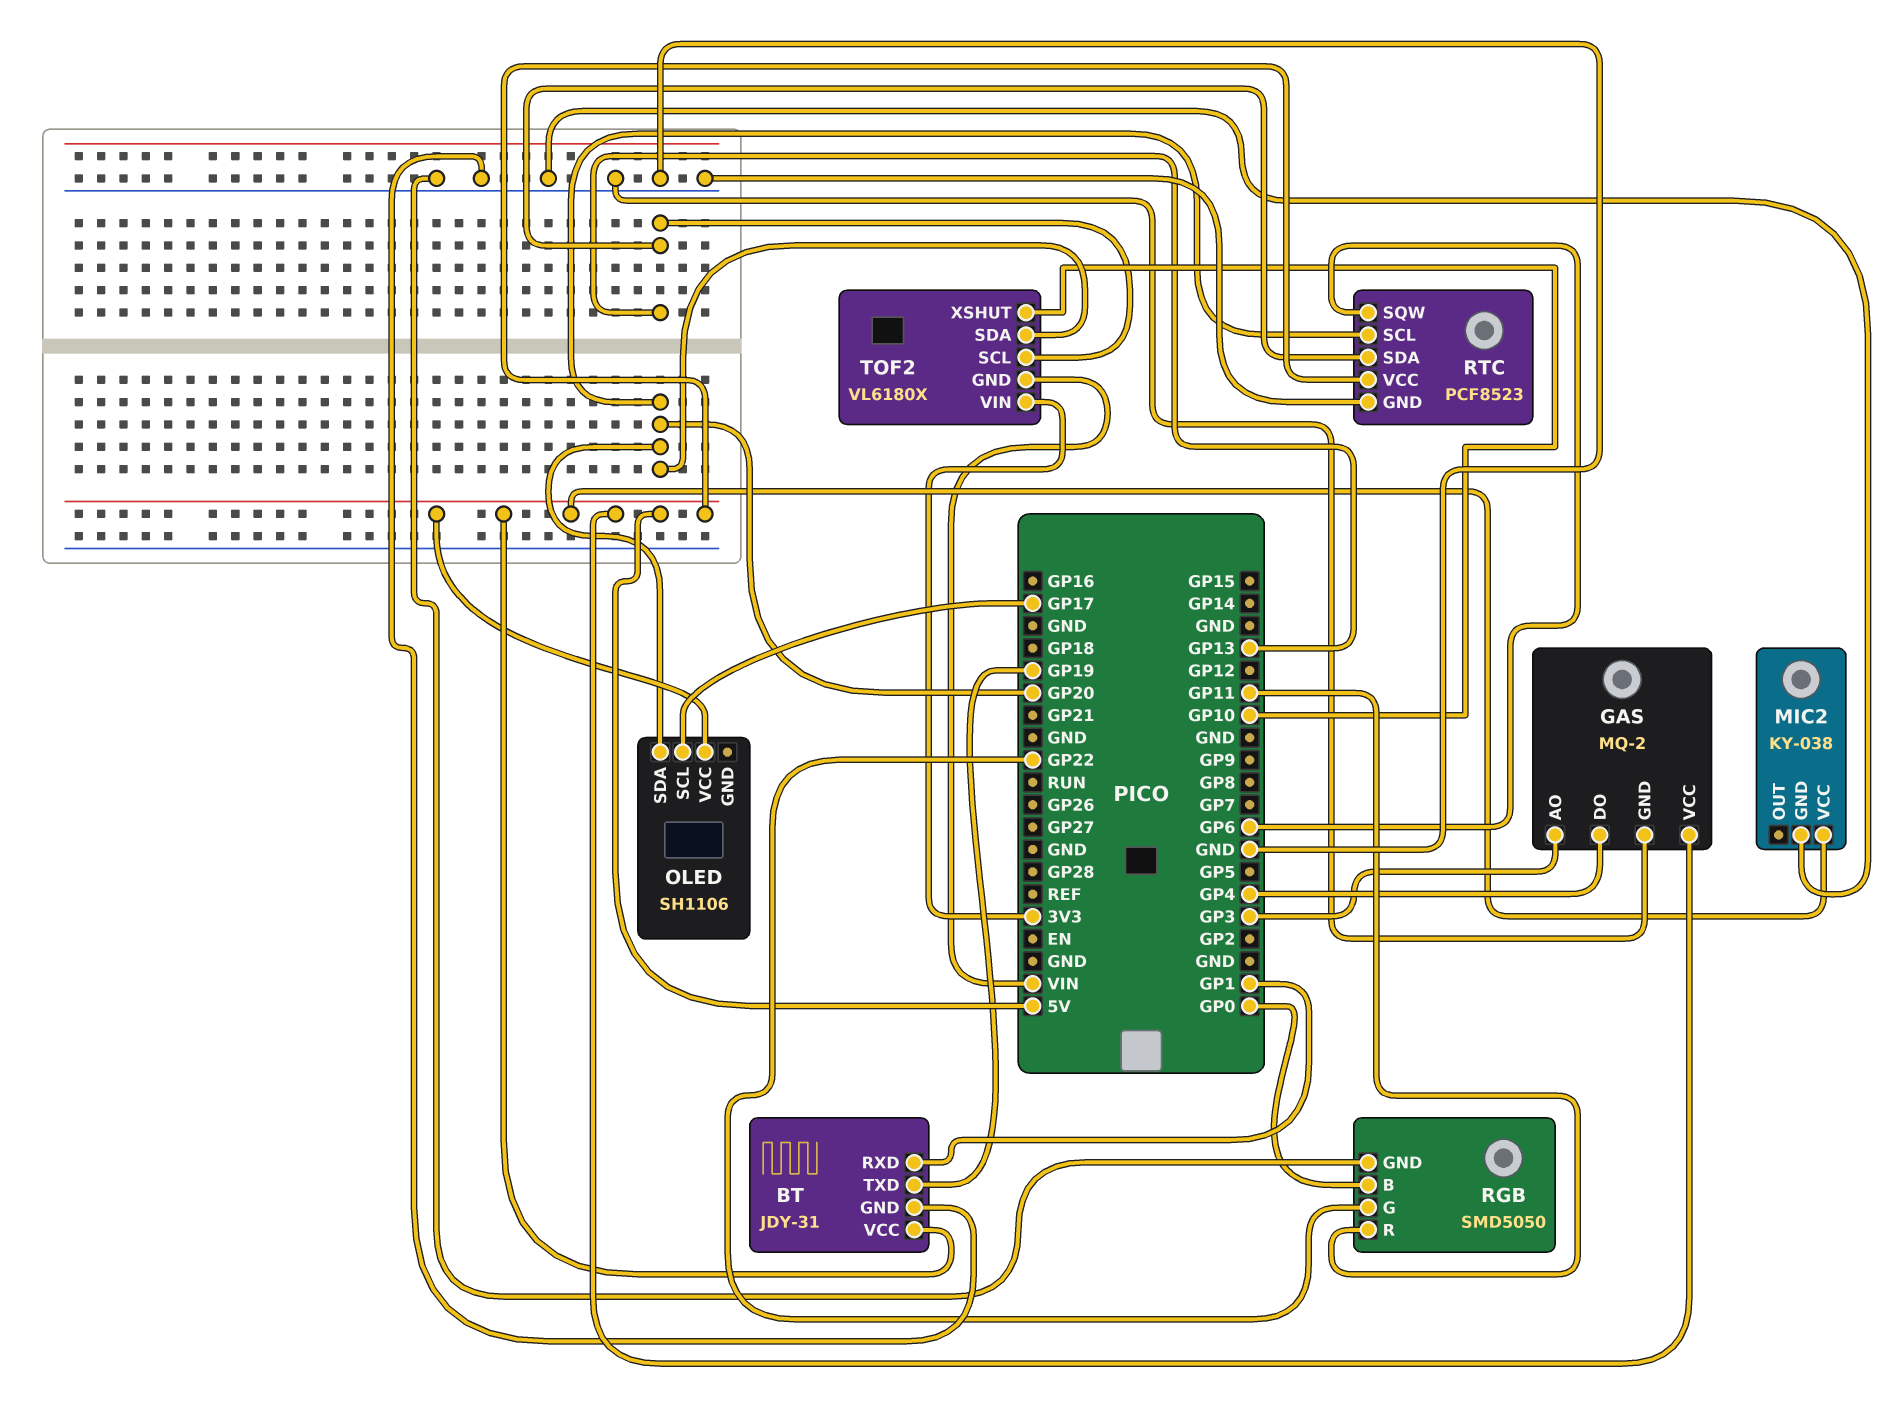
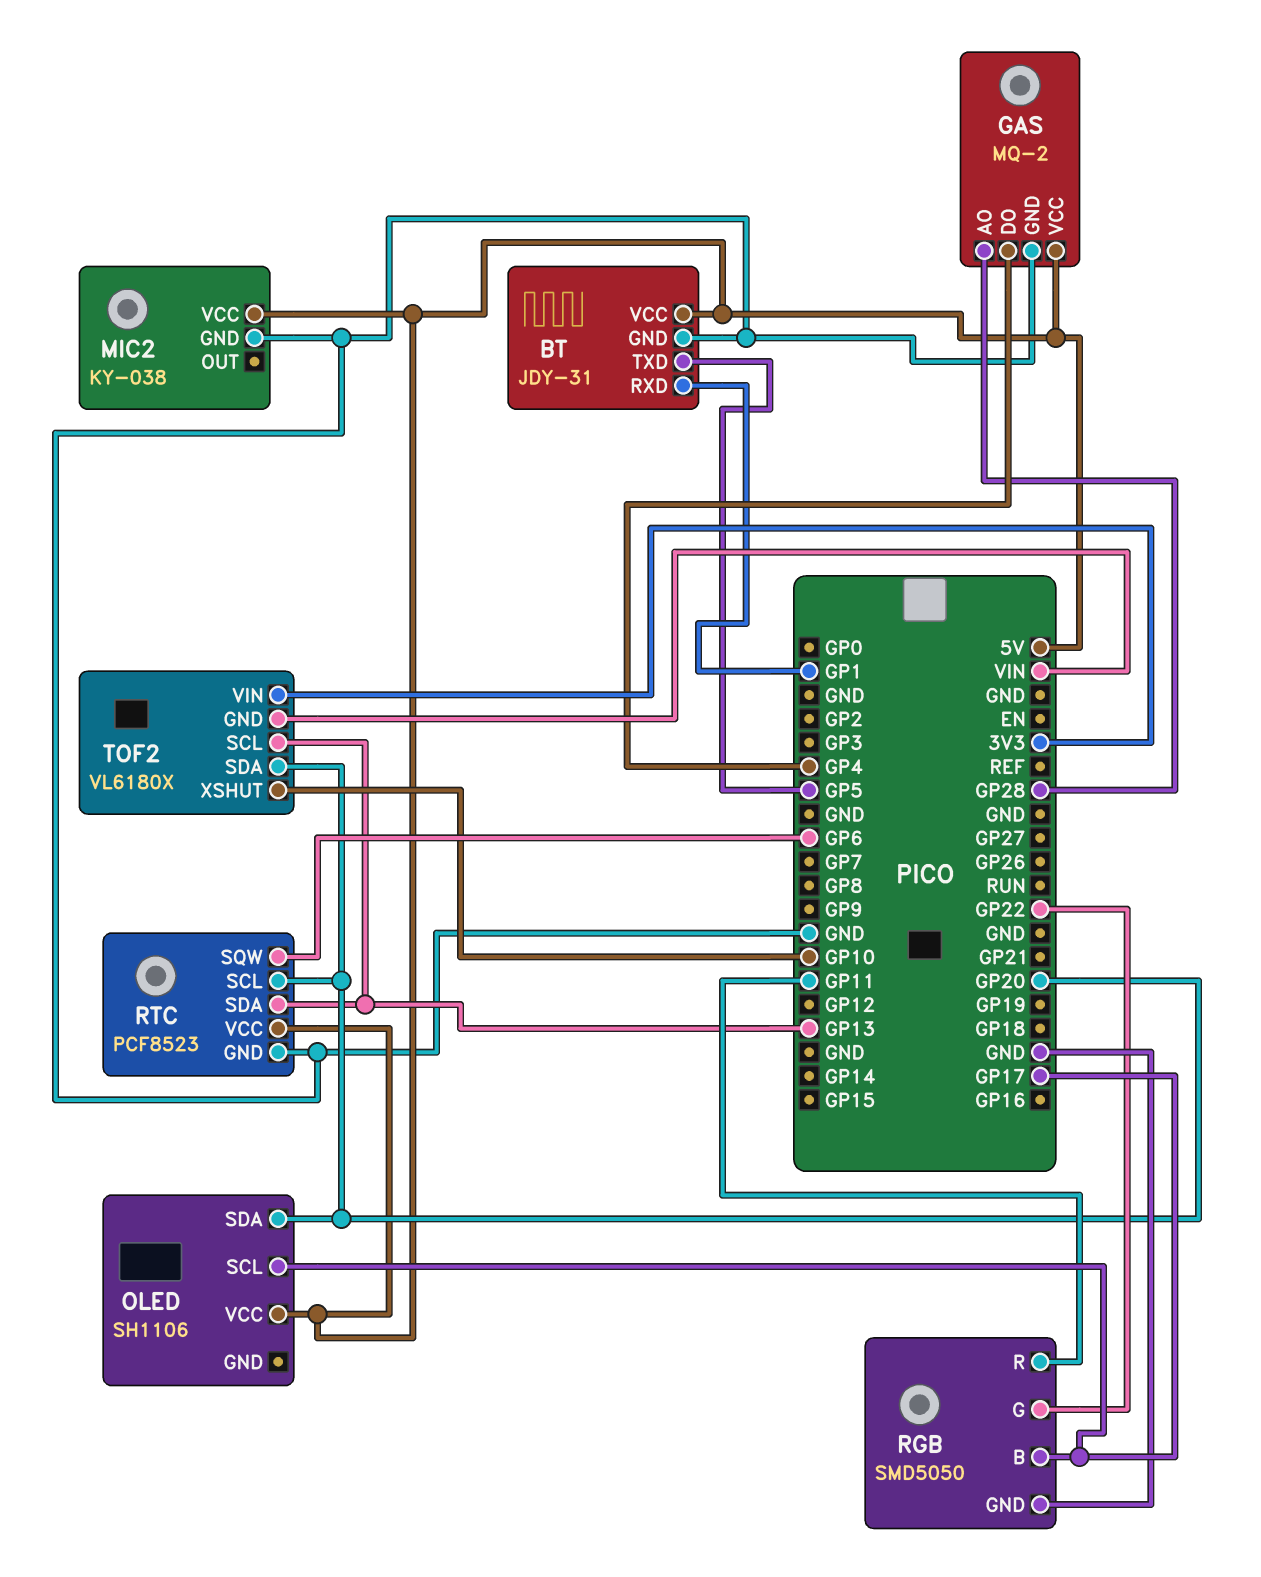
BT pin TXD: GP19 -> GP5
GAS pin AO: GP3 -> GP28
RGB pin B: GP0 -> GP17

